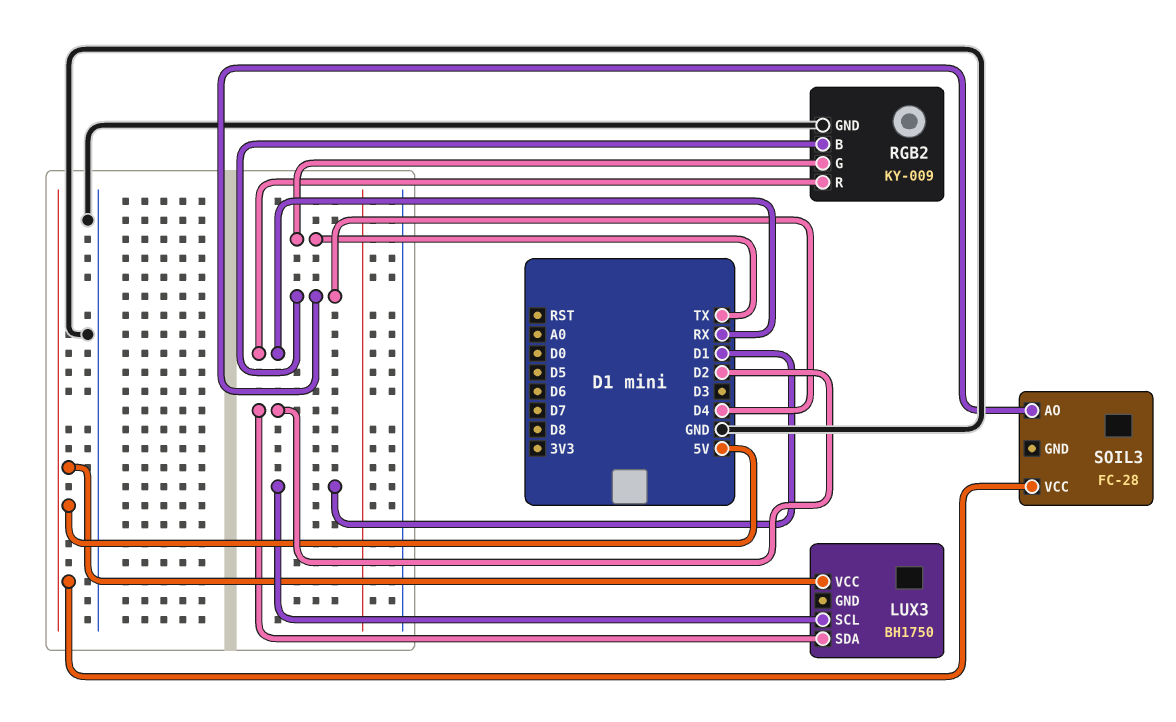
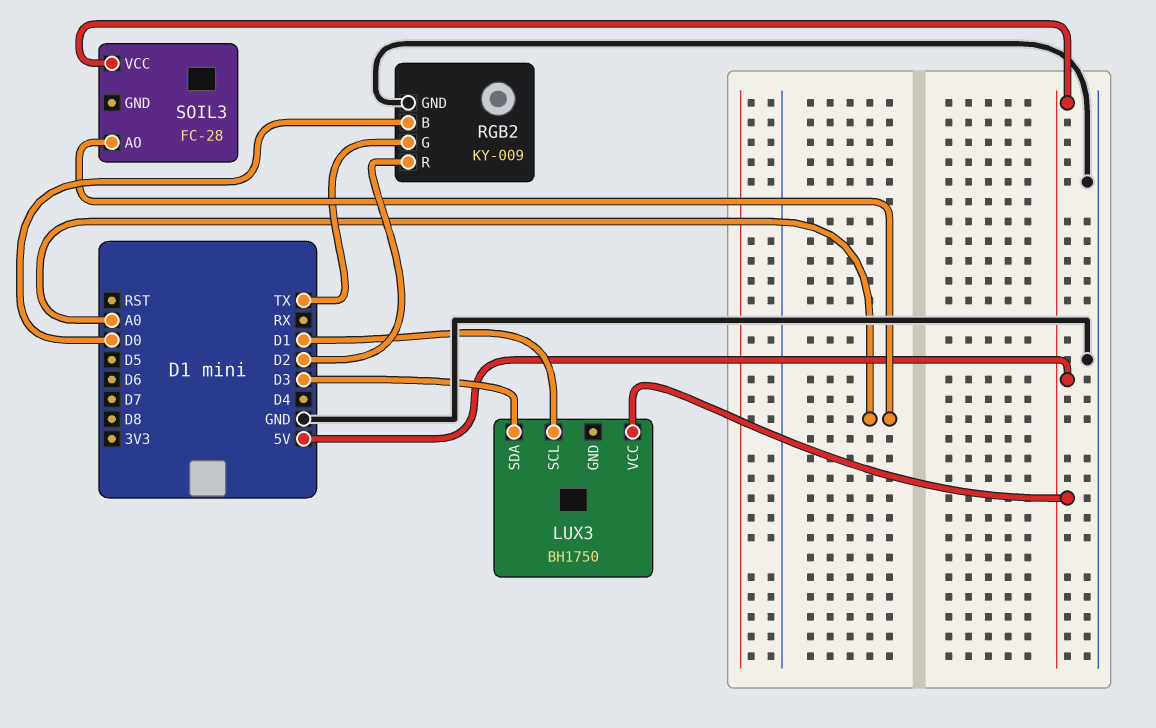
LUX3 pin SDA: D2 -> D3
RGB2 pin B: D4 -> D0
RGB2 pin R: RX -> D2
SOIL3 pin AO: D4 -> A0

